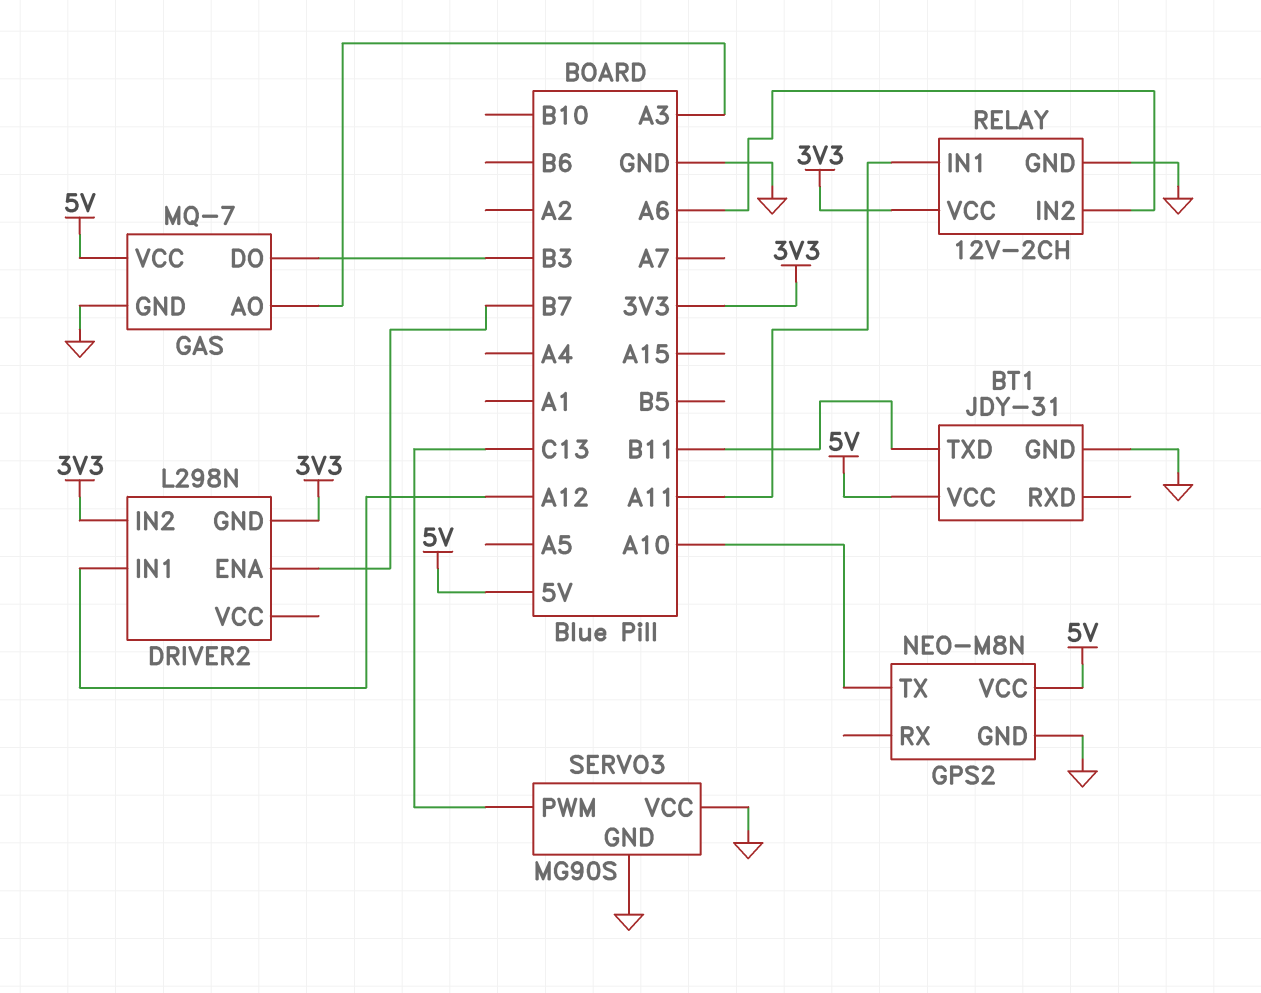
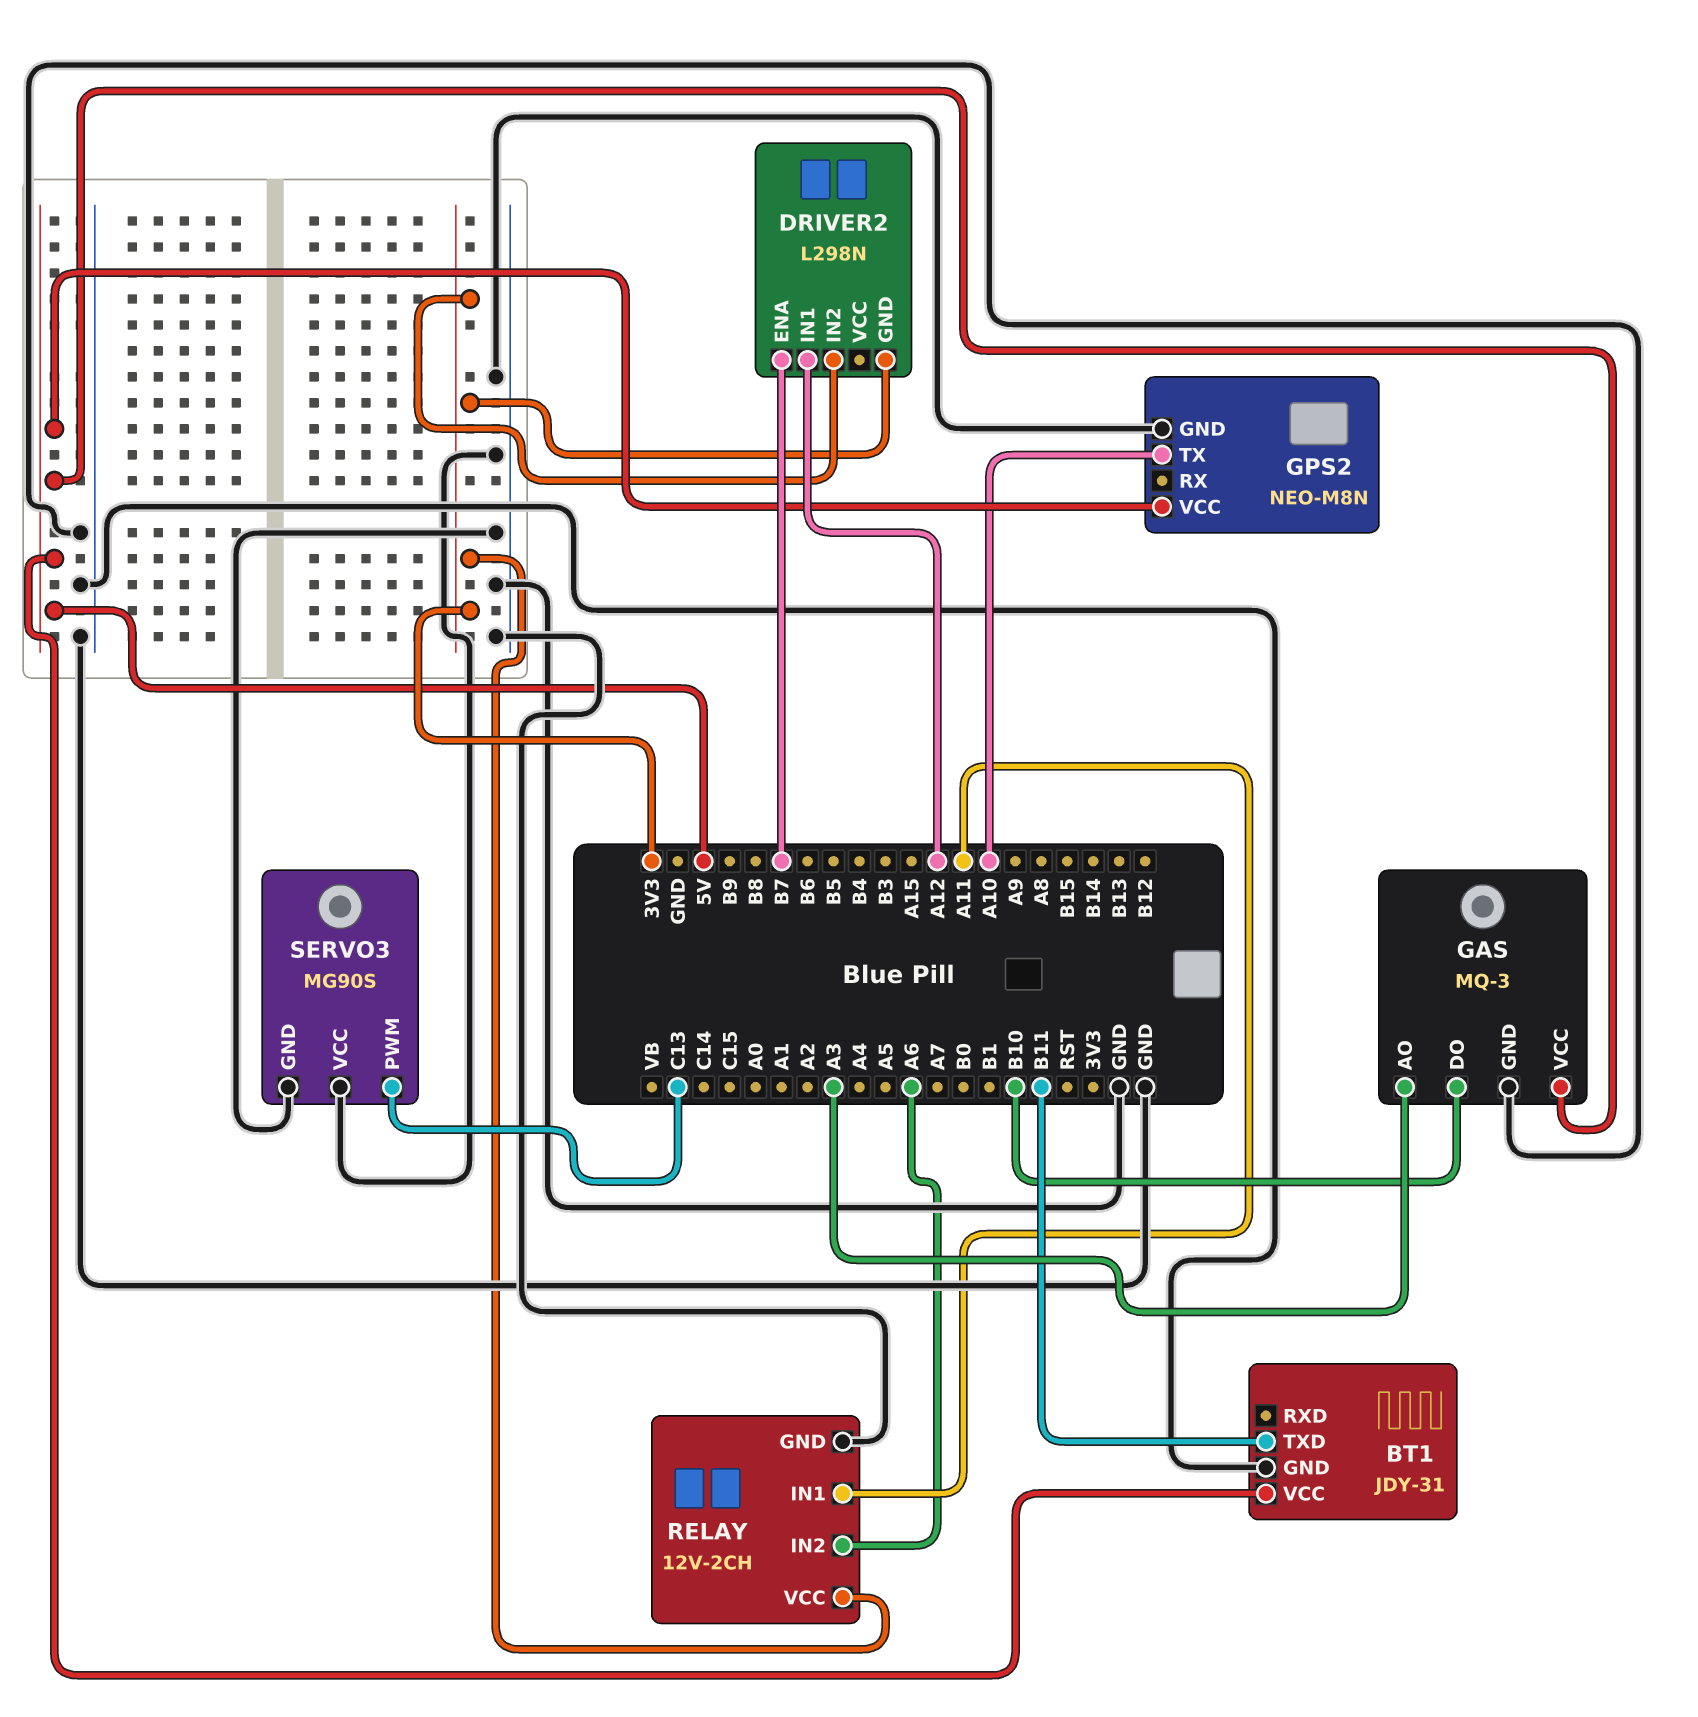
GAS: MQ-7 -> MQ-3
GAS pin DO: B3 -> B10

